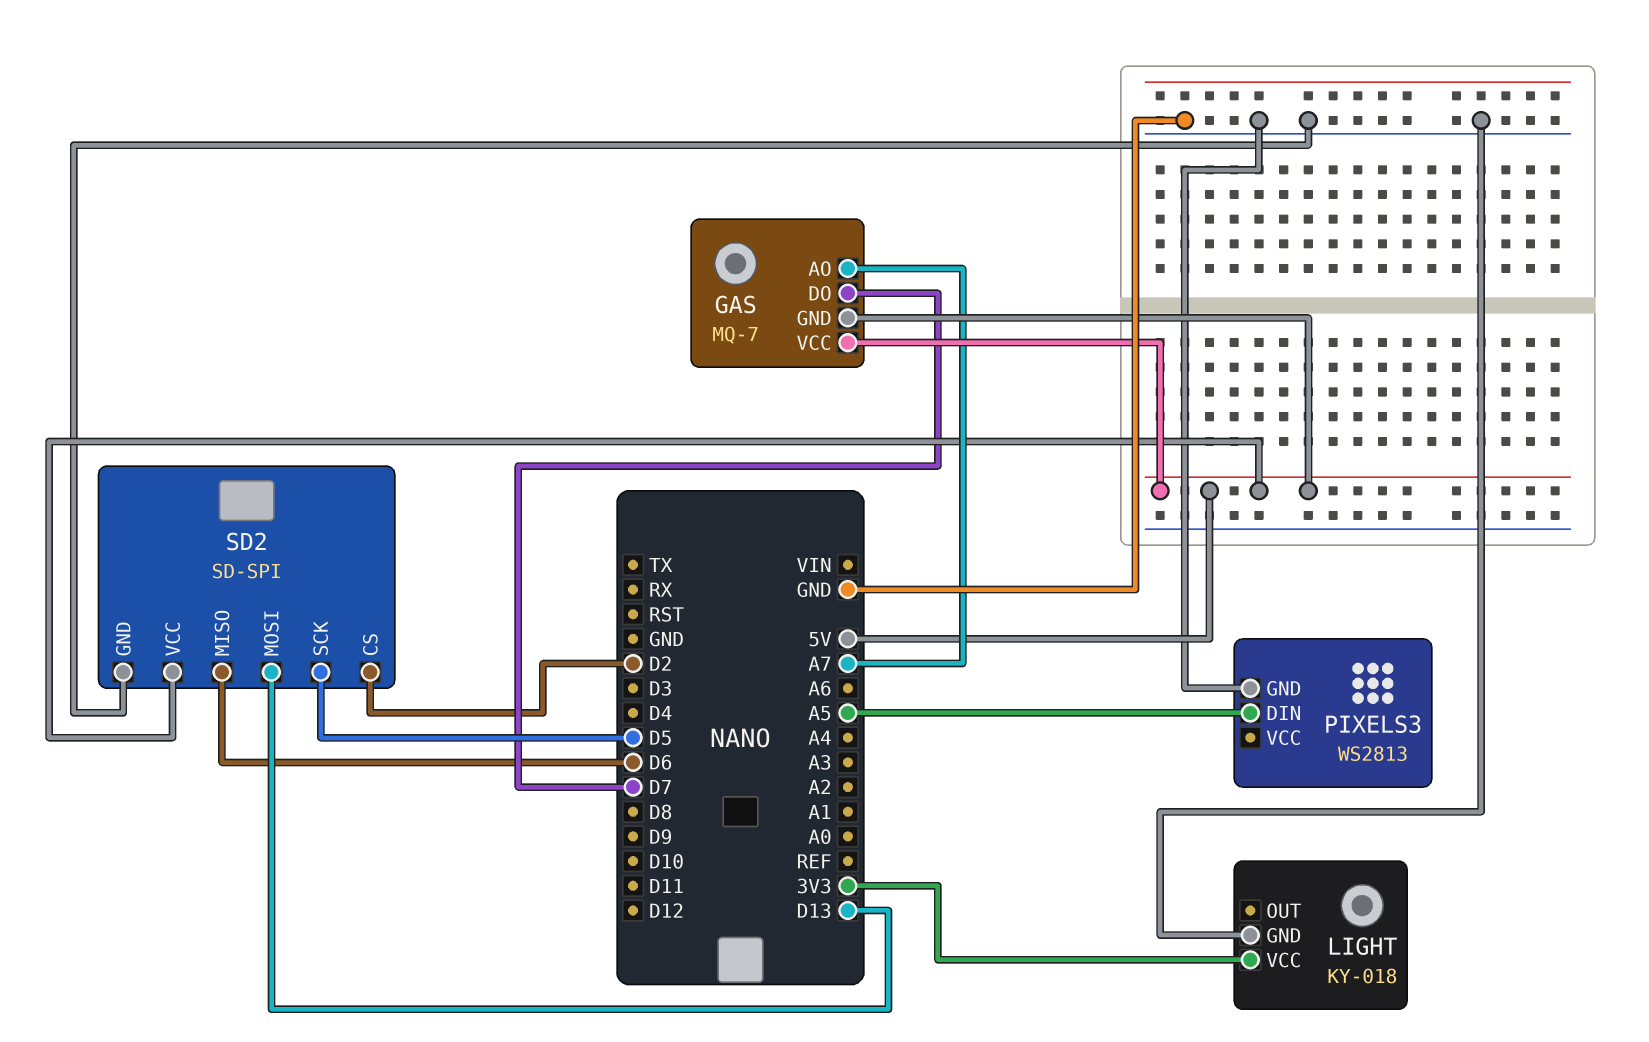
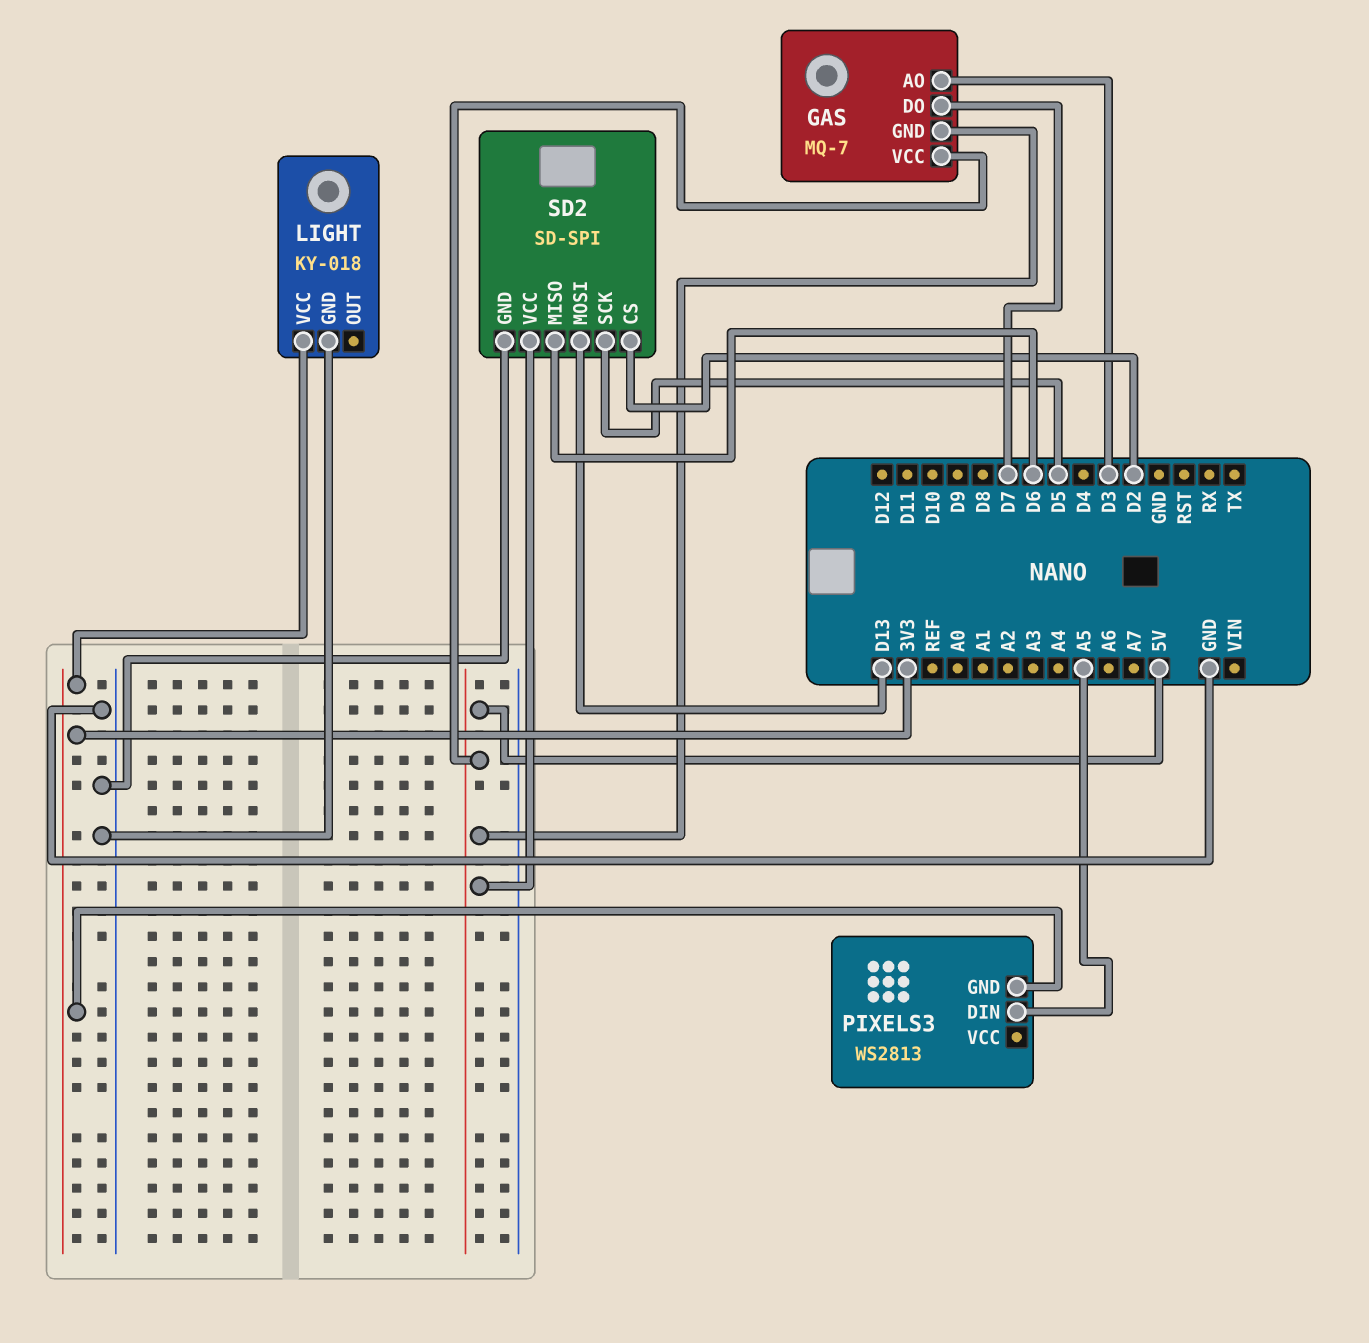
GAS pin AO: A7 -> D3
PIXELS3 pin GND: GND -> 3V3

